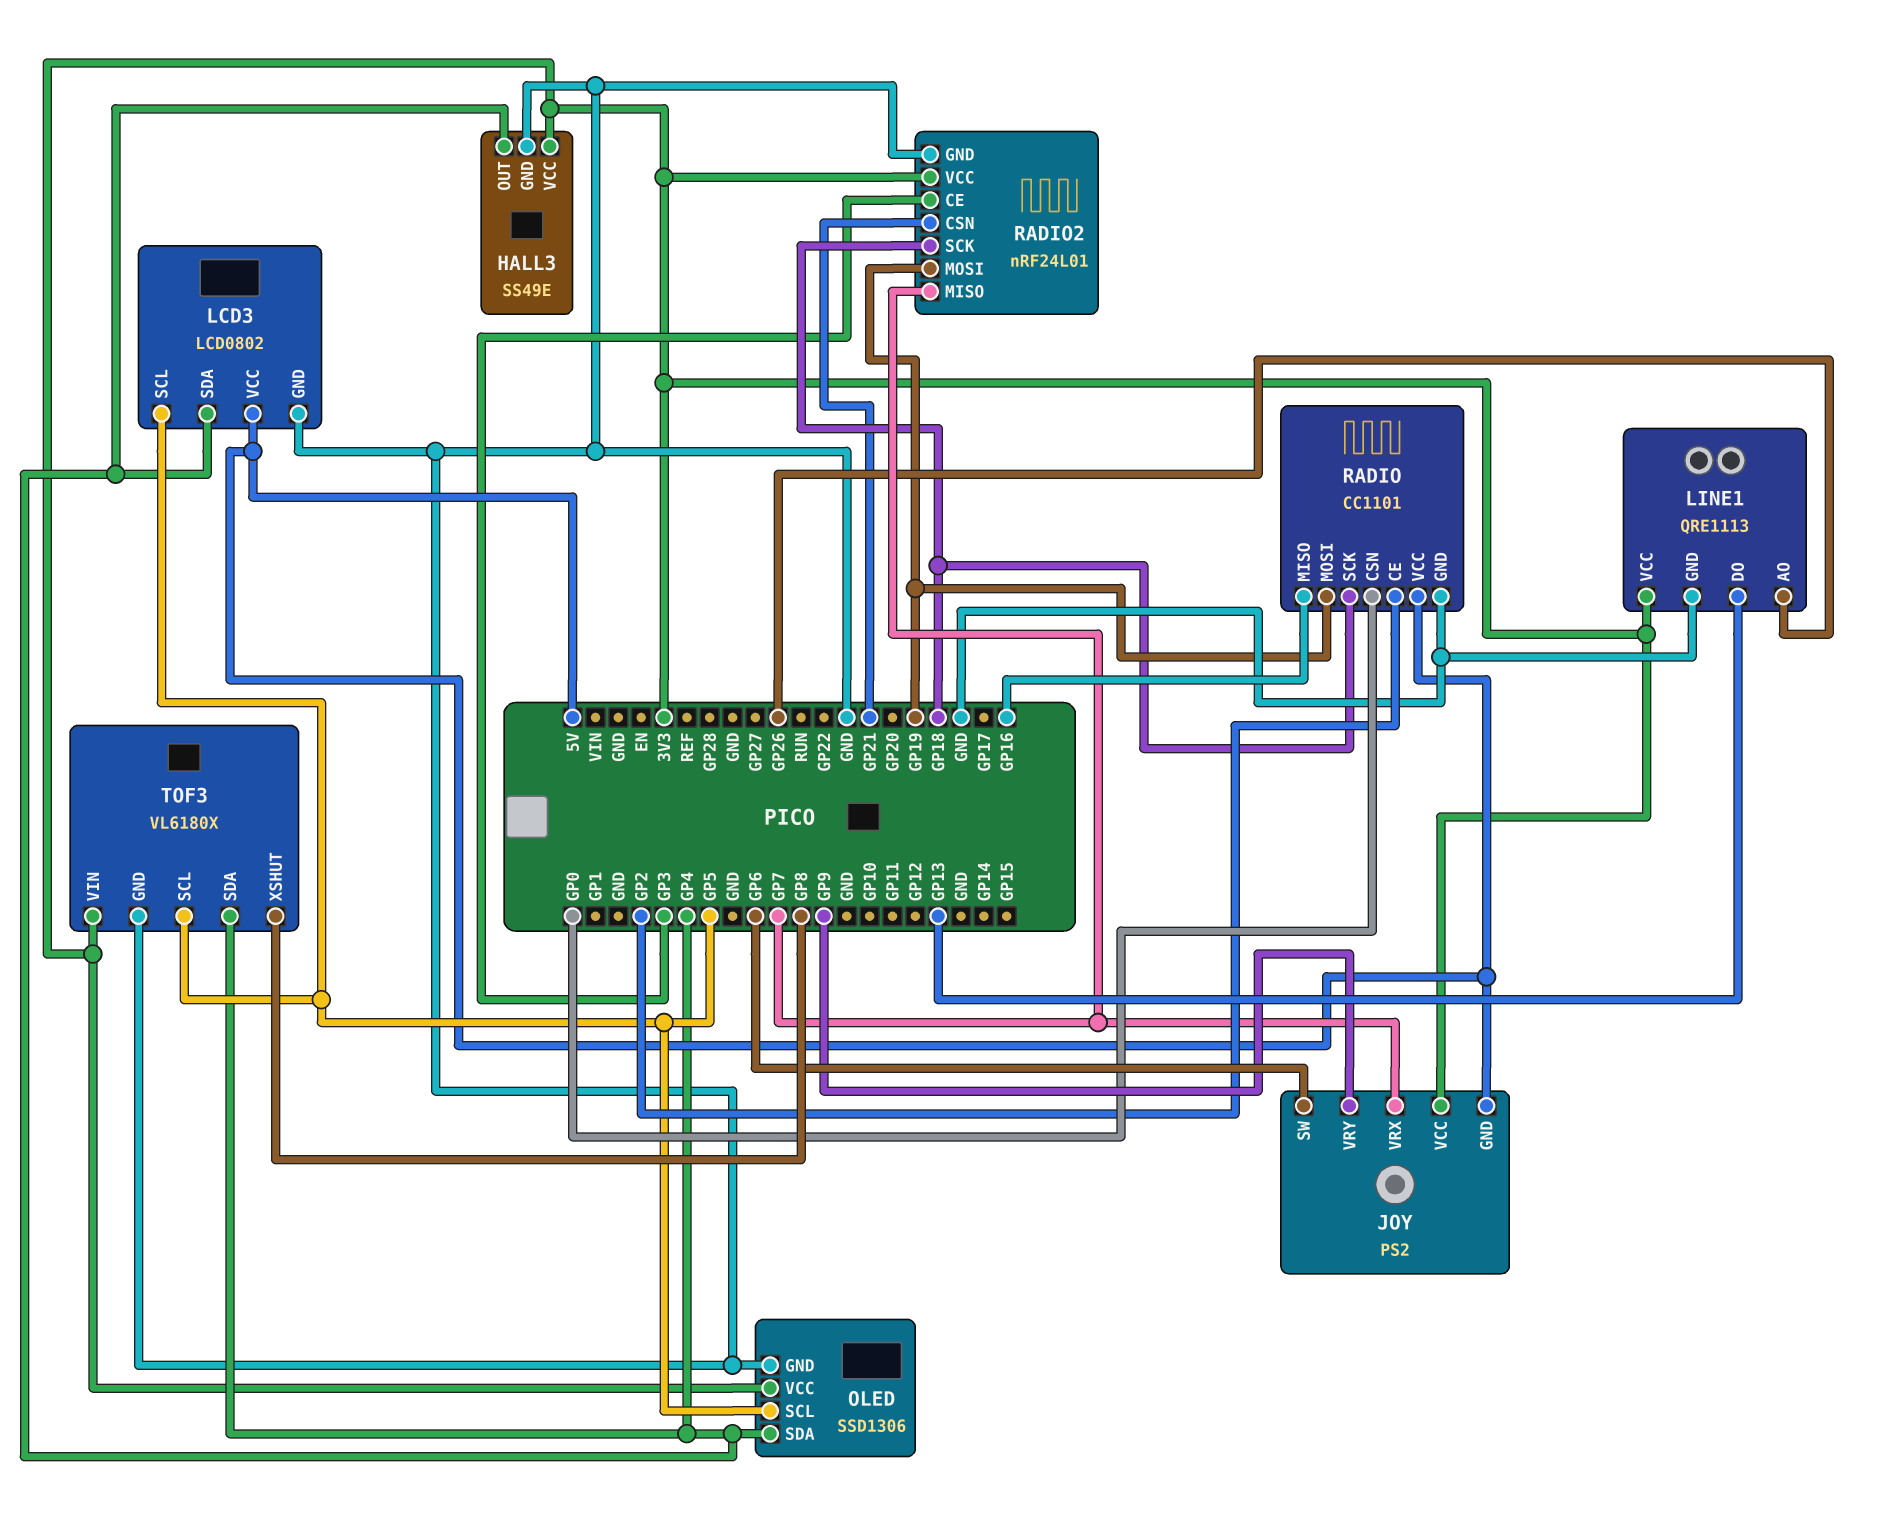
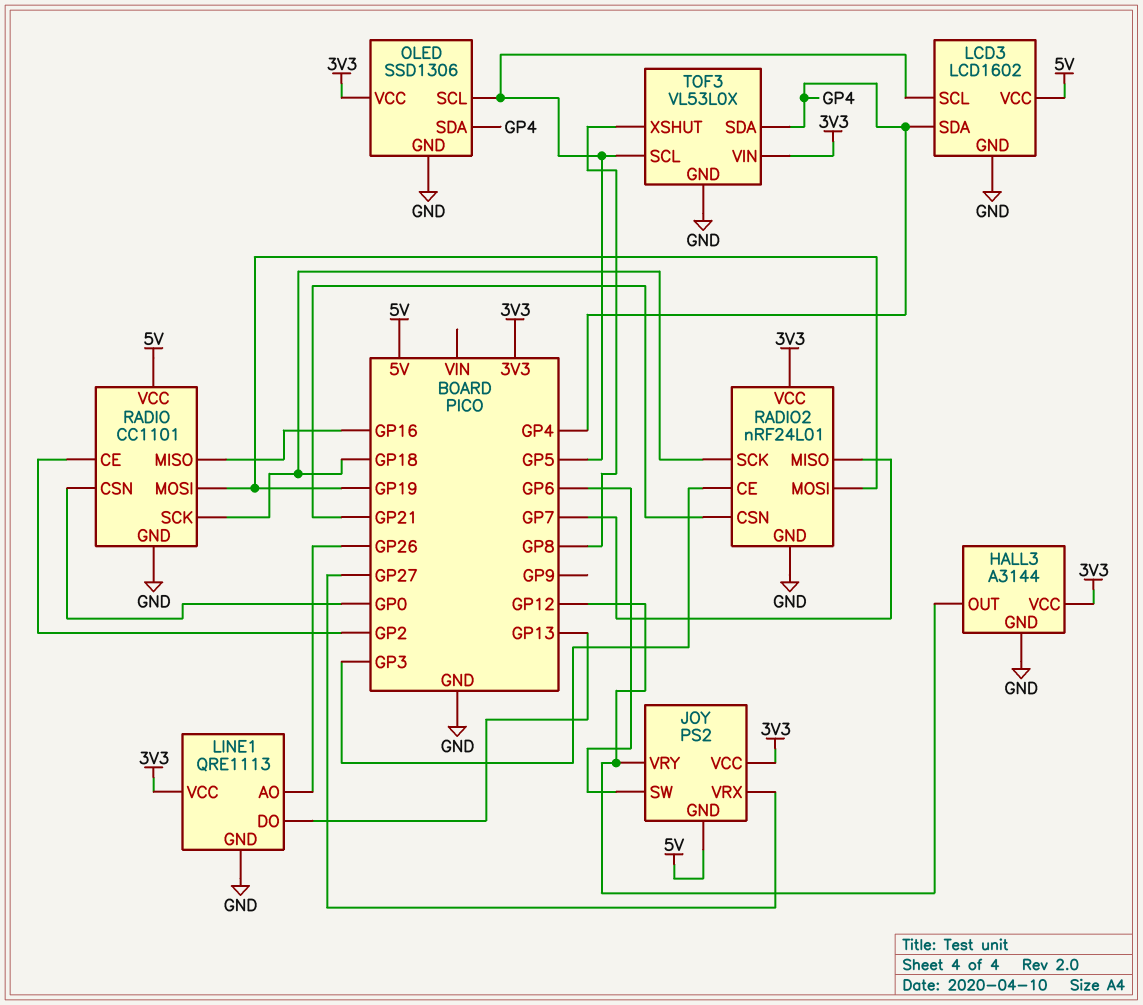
HALL3: SS49E -> A3144
HALL3 pin OUT: GP4 -> GP12
JOY pin VRX: GP7 -> GP27
JOY pin VRY: GP9 -> GP12
LCD3: LCD0802 -> LCD1602
TOF3: VL6180X -> VL53L0X

